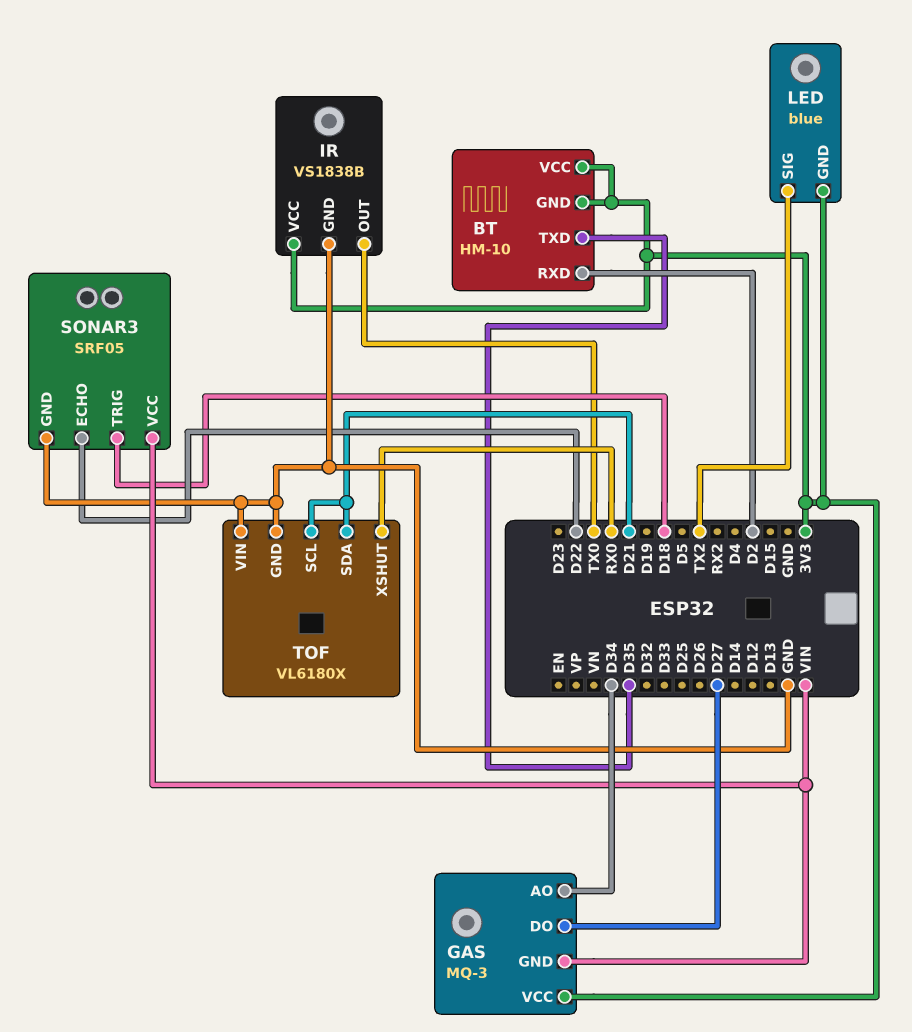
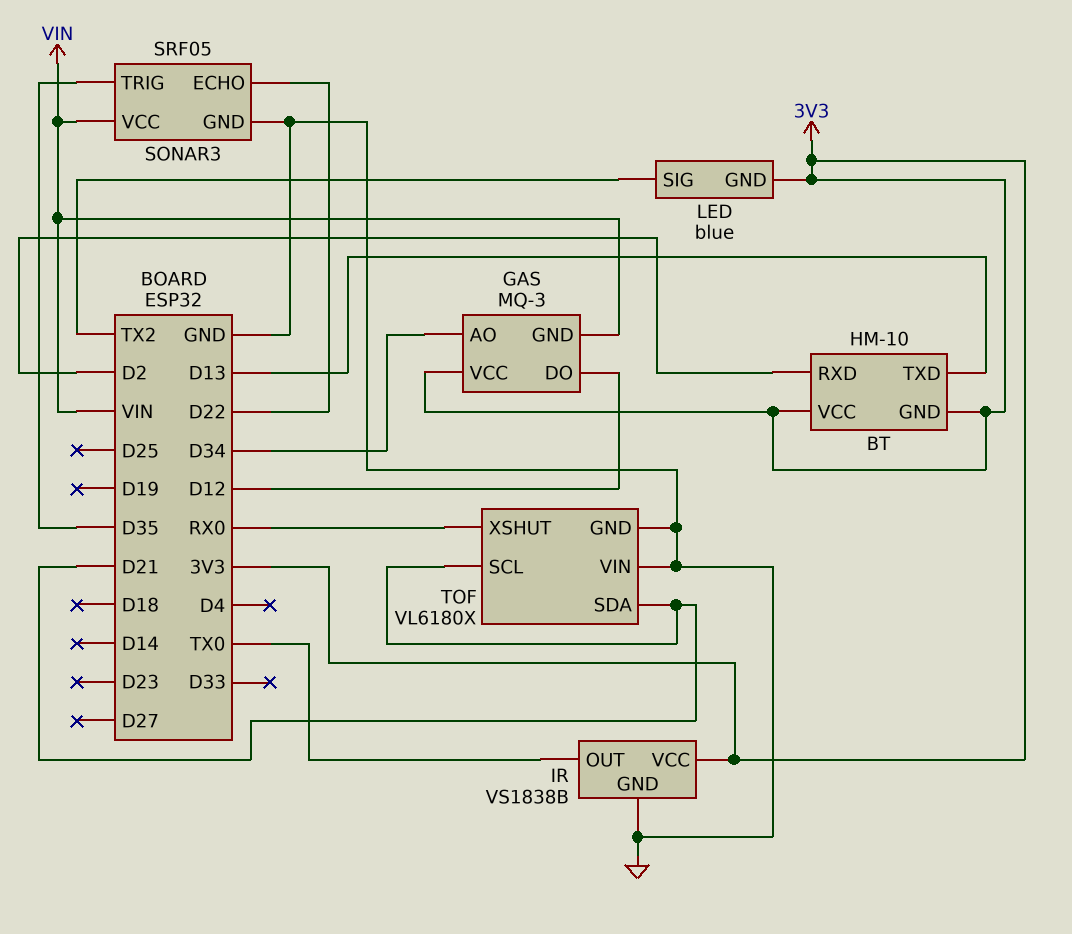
BT pin TXD: D35 -> D13
GAS pin DO: D27 -> D12
SONAR3 pin TRIG: D18 -> D35

